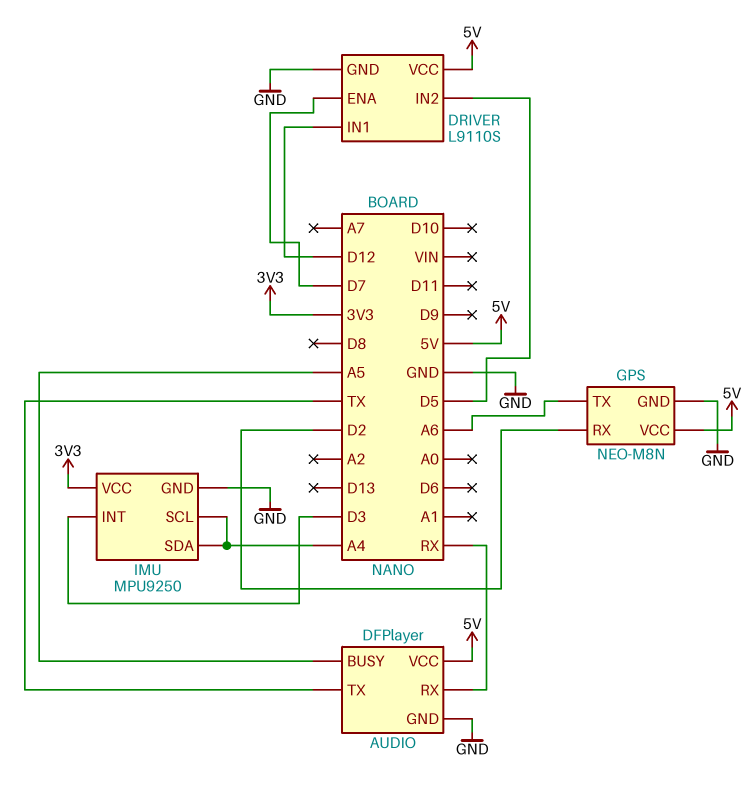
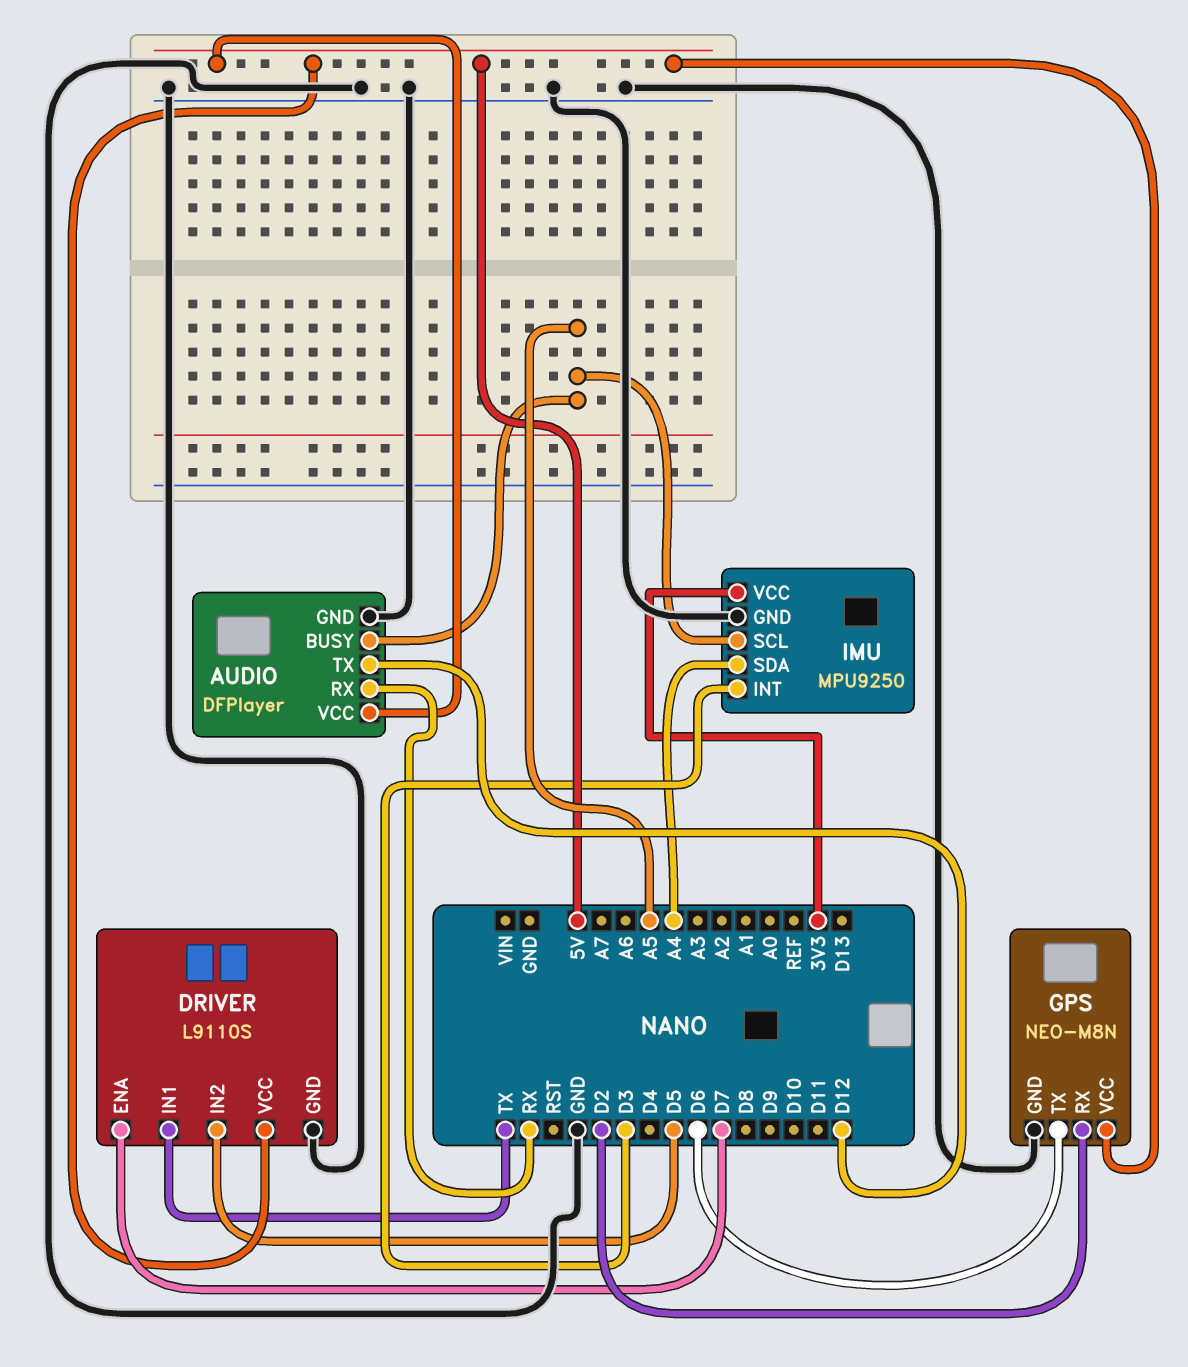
AUDIO pin TX: TX -> D12
DRIVER pin IN1: D12 -> TX
GPS pin TX: A6 -> D6
IMU pin SCL: A4 -> A5

